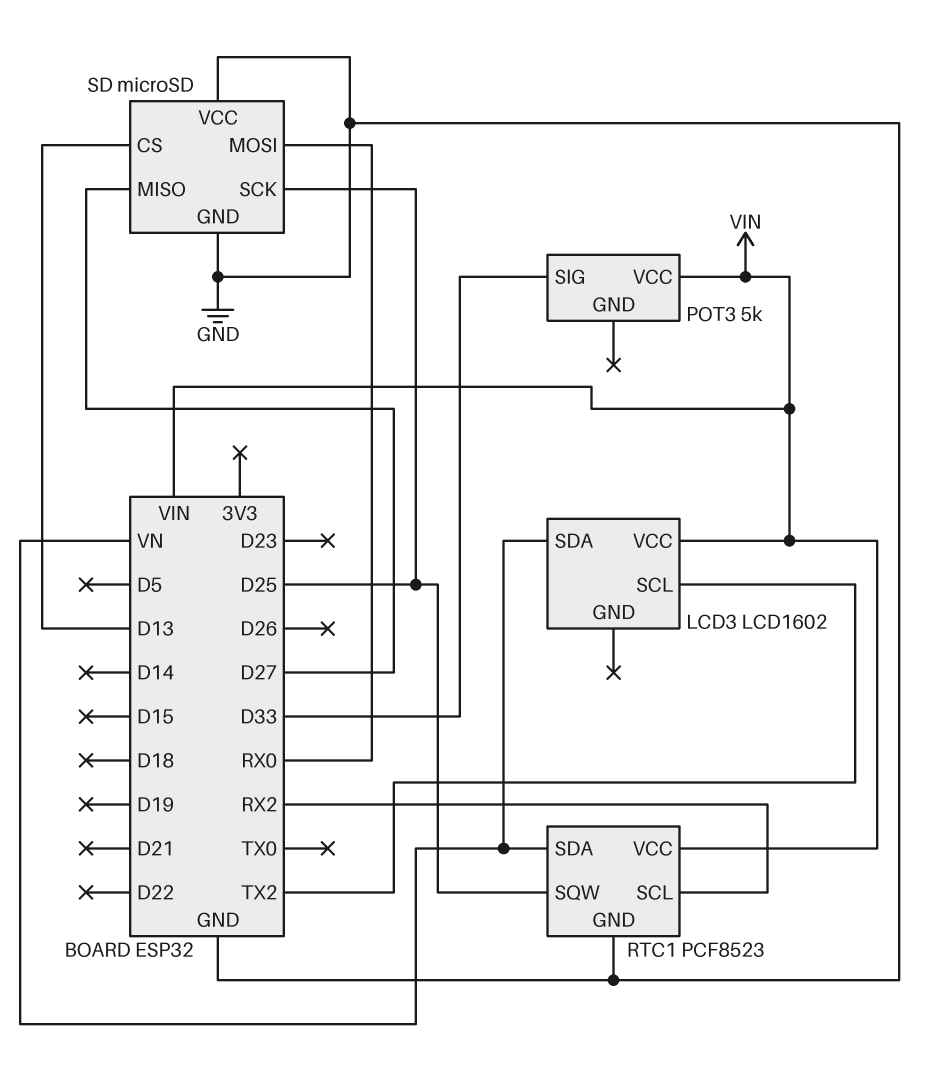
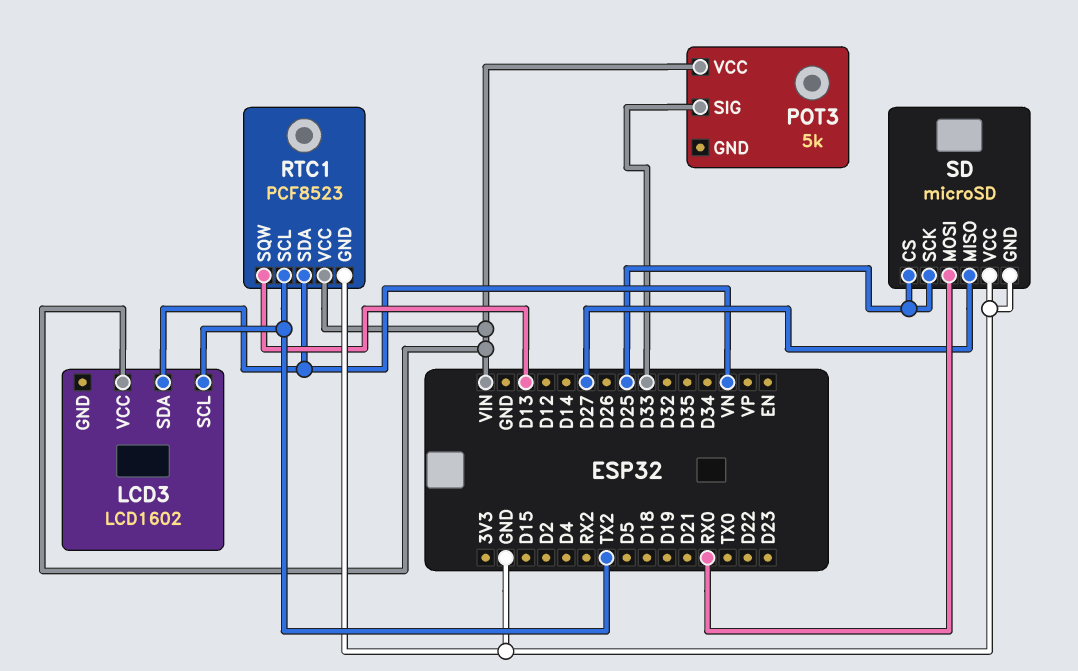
RTC1 pin SCL: RX2 -> TX2
RTC1 pin SQW: D25 -> D13
SD pin CS: D13 -> D25

